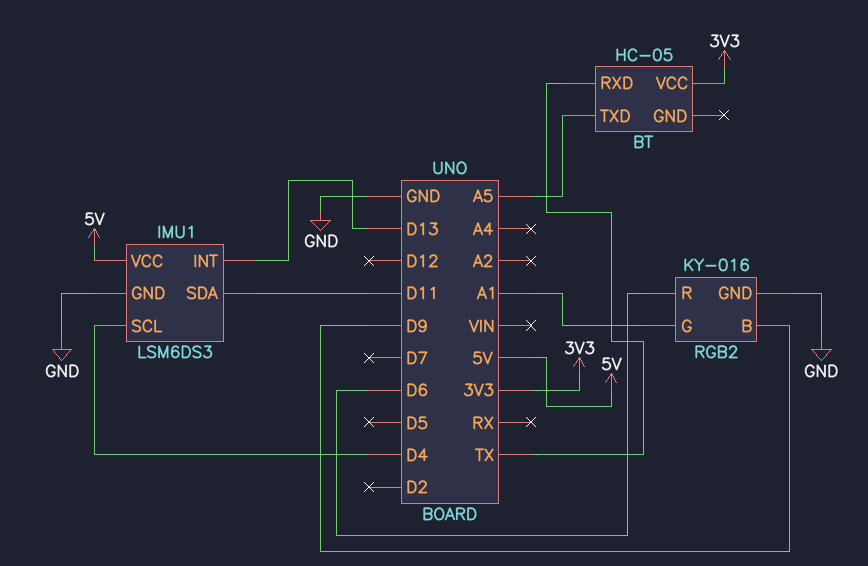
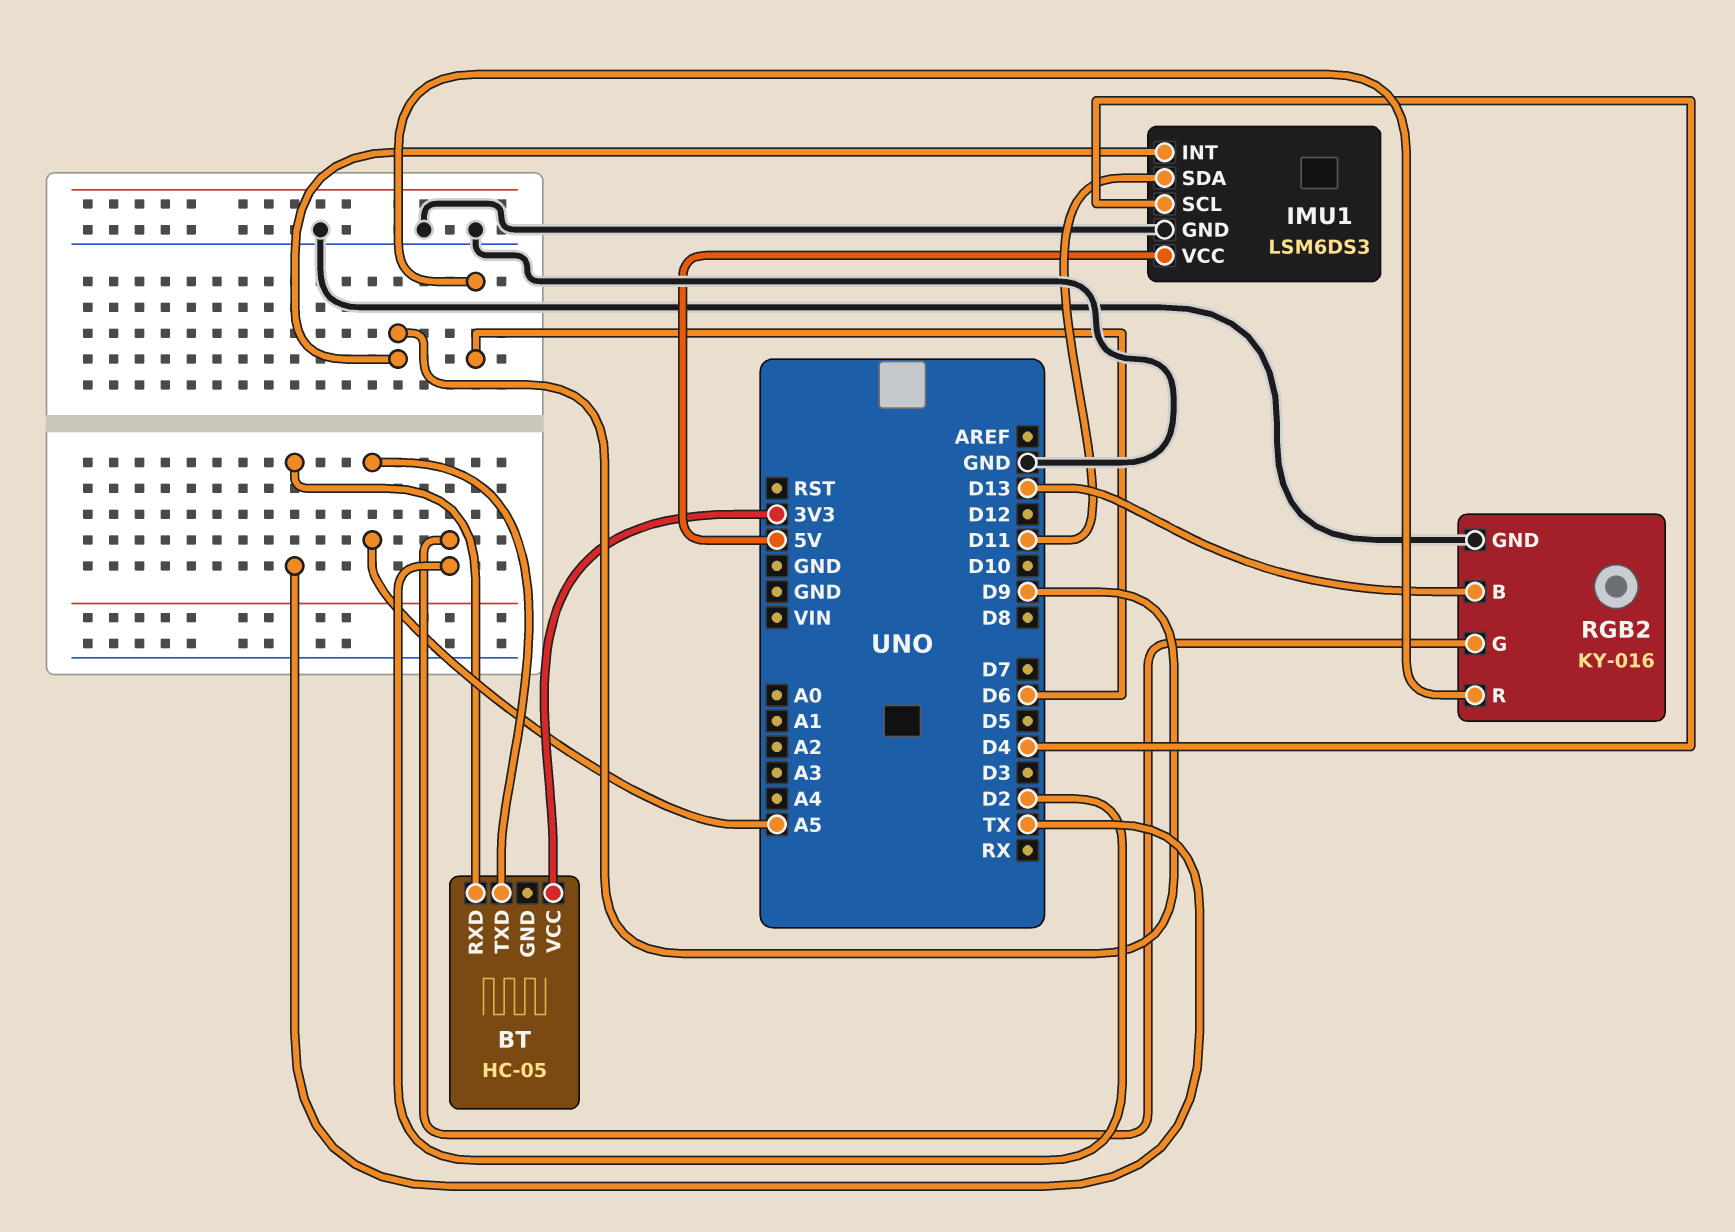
IMU1 pin INT: D13 -> D9
RGB2 pin B: D9 -> D13
RGB2 pin G: A1 -> D2

